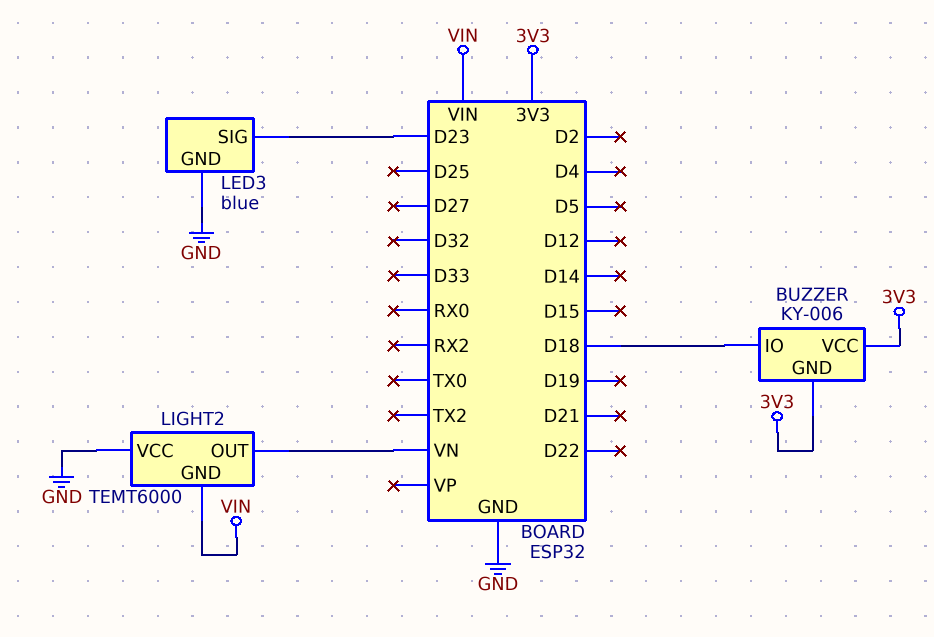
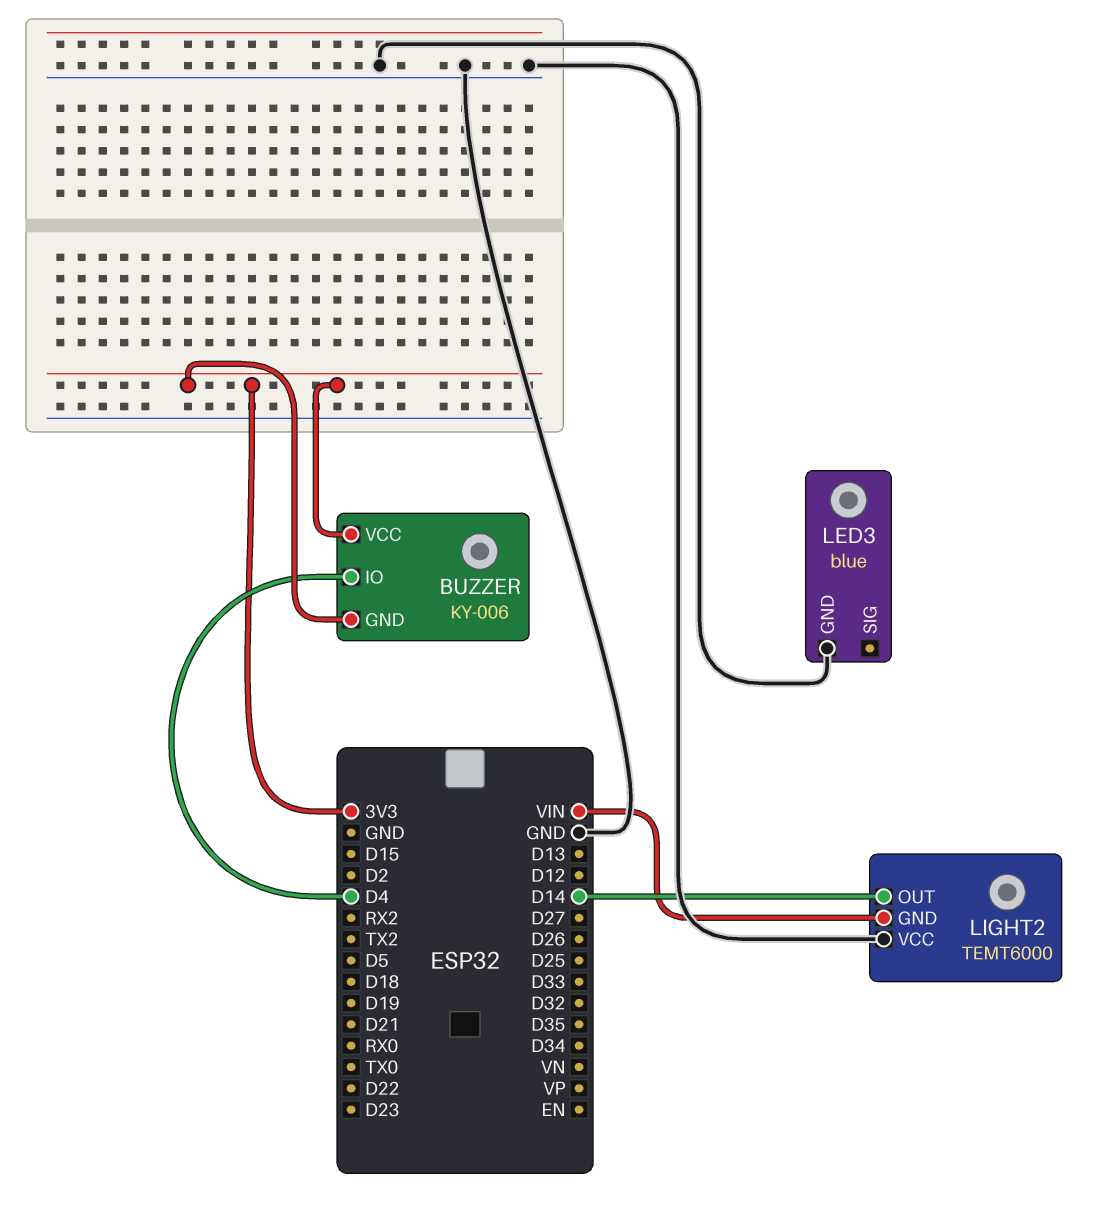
BUZZER pin IO: D18 -> D4
LED3 pin SIG: D23 -> none
LIGHT2 pin OUT: VN -> D14

